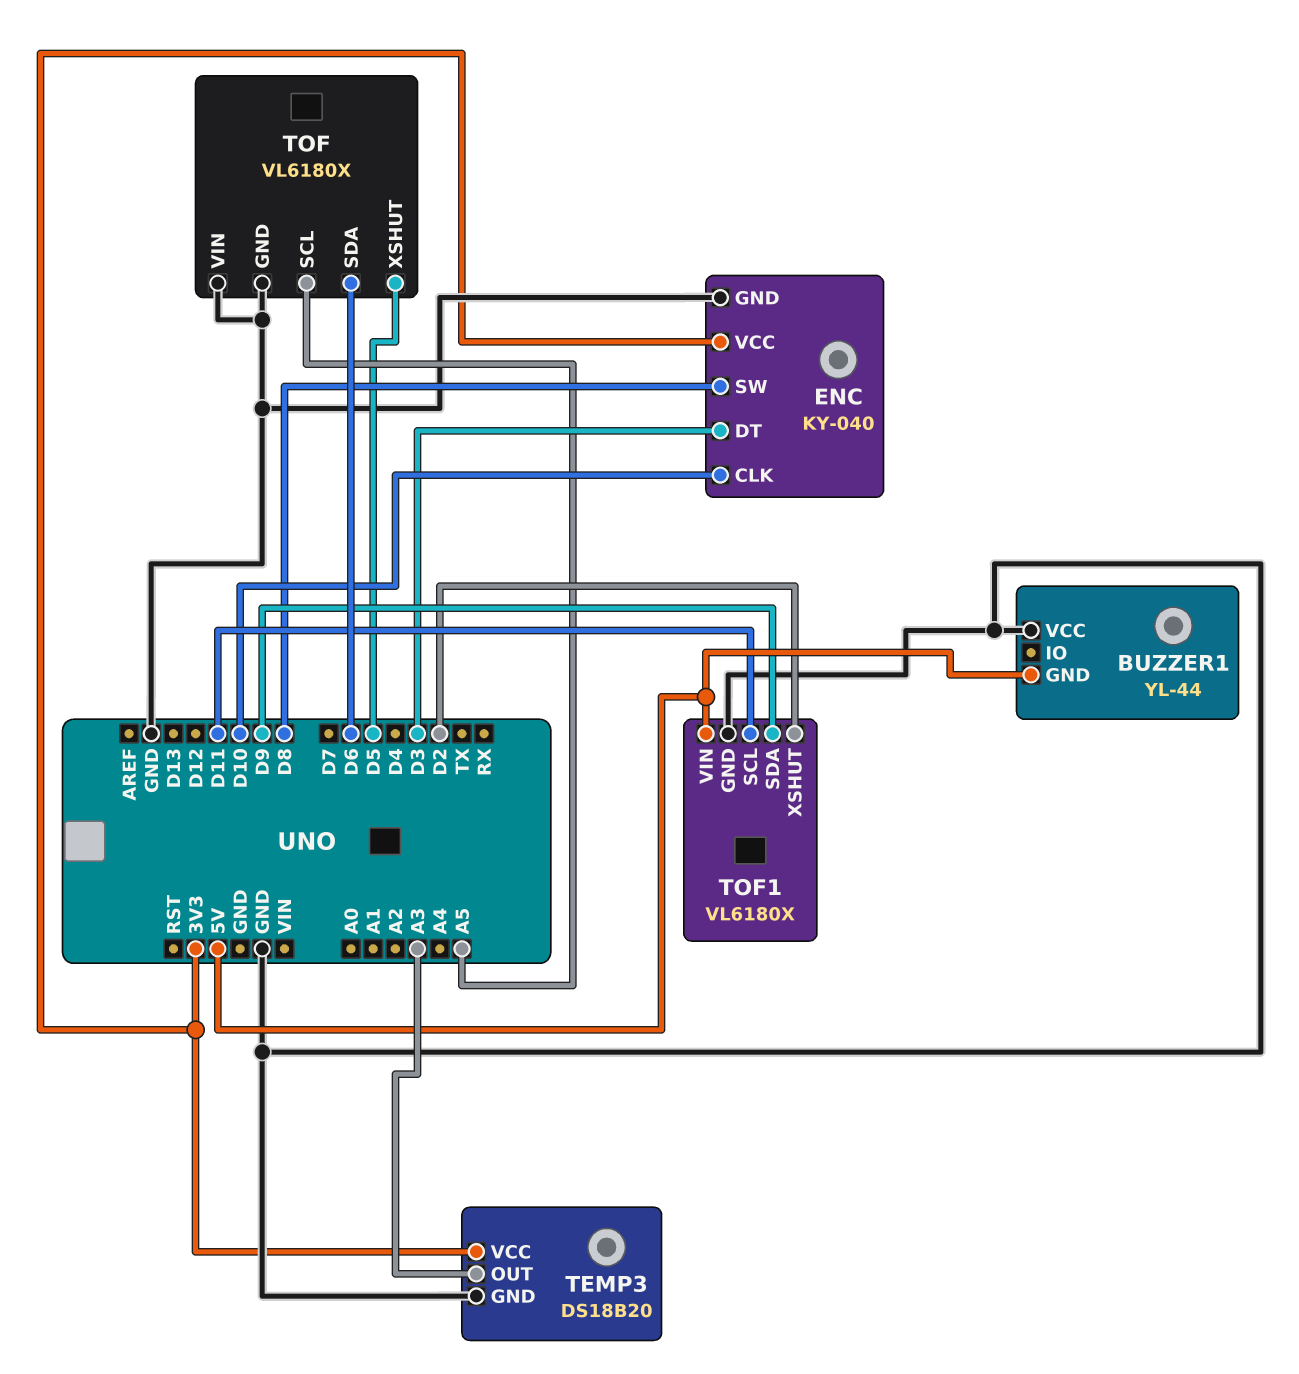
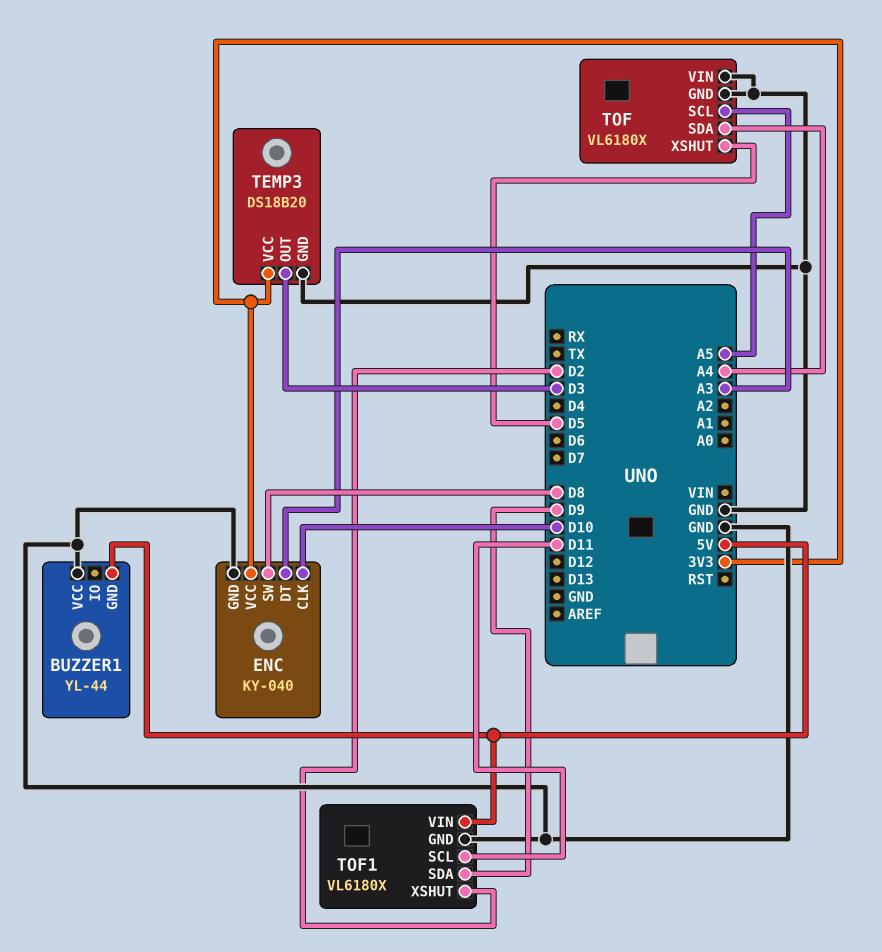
ENC pin DT: D3 -> A3
TEMP3 pin OUT: A3 -> D3
TOF pin SDA: D6 -> A4

